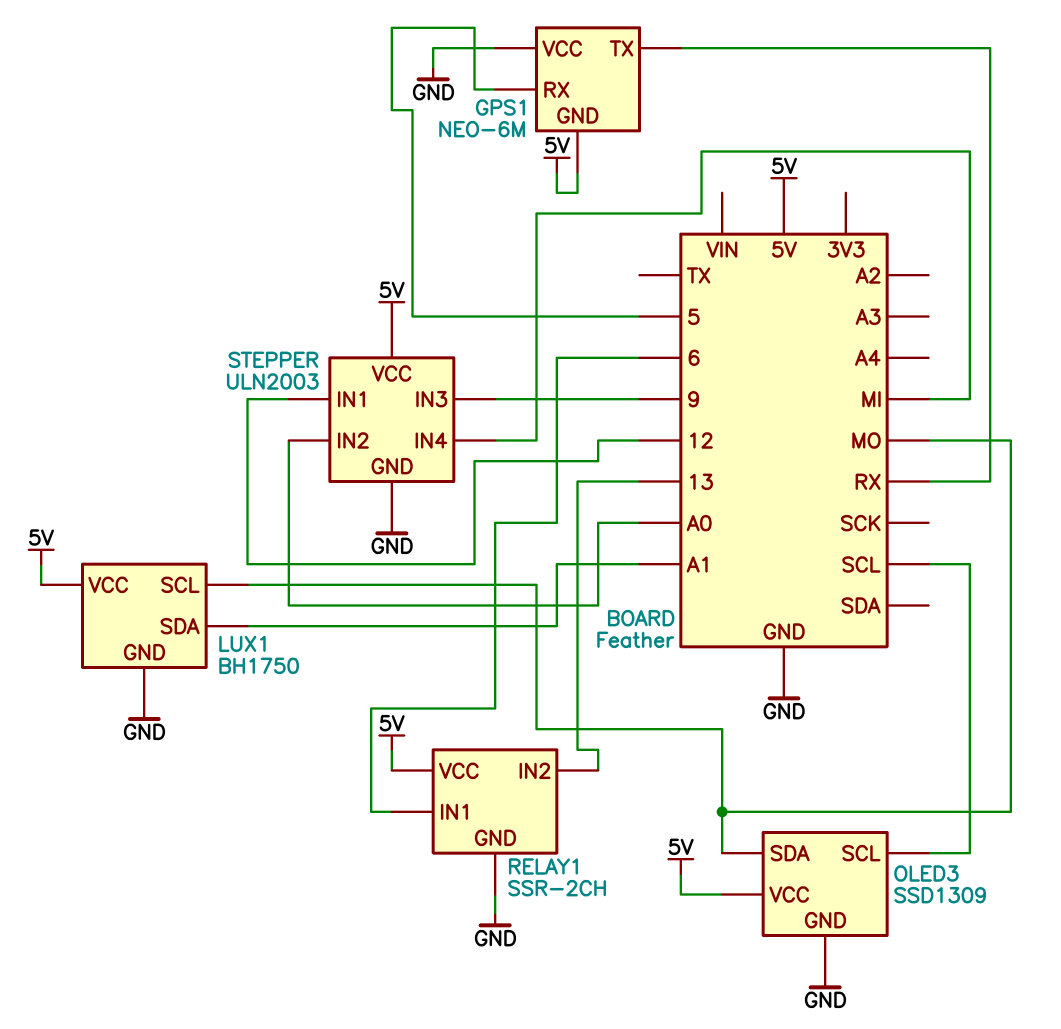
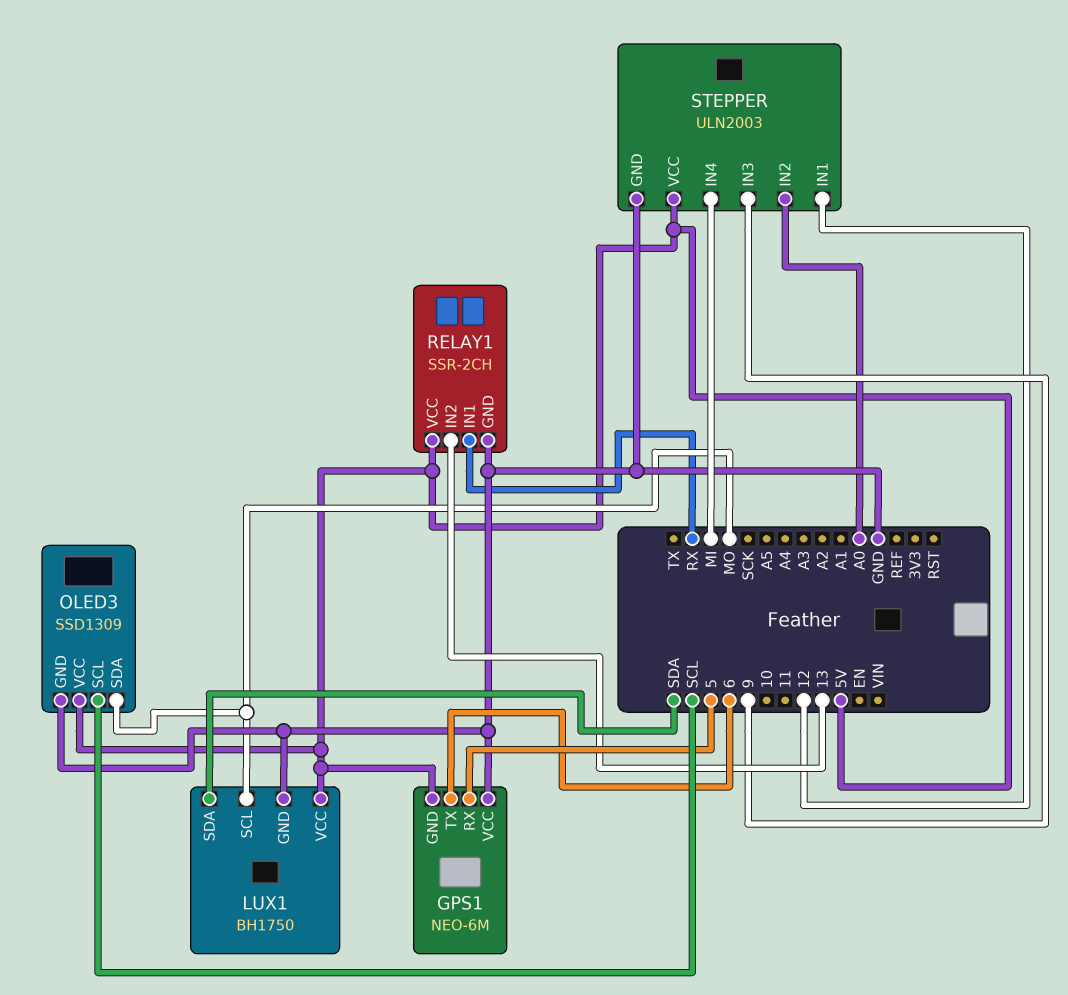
GPS1 pin TX: RX -> 6
LUX1 pin SDA: A1 -> SDA
RELAY1 pin IN1: 6 -> RX

